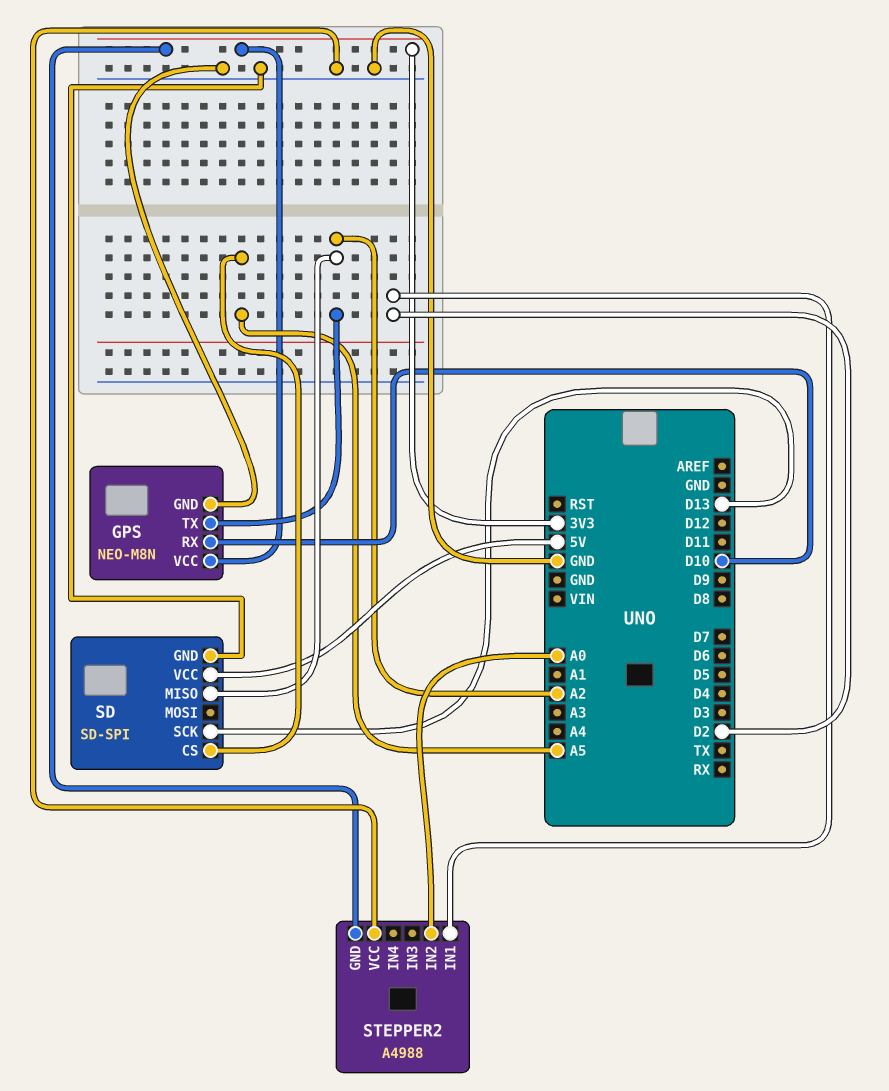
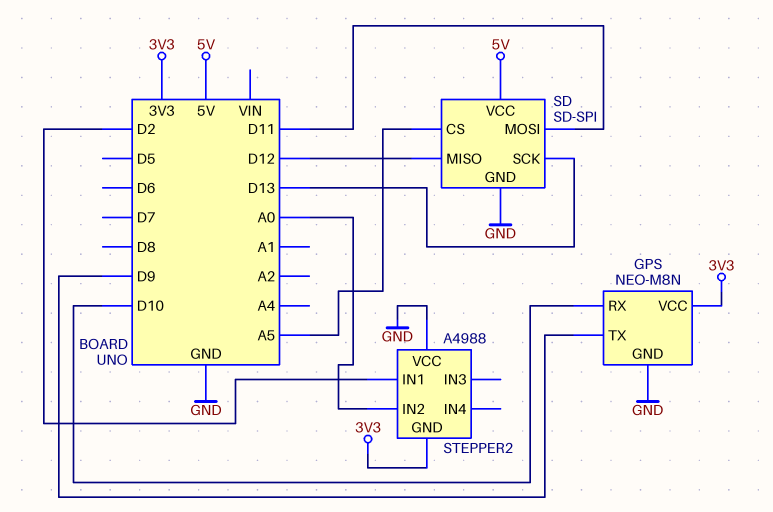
GPS pin TX: A2 -> D9
SD pin MISO: A2 -> D12
SD pin MOSI: none -> D11

